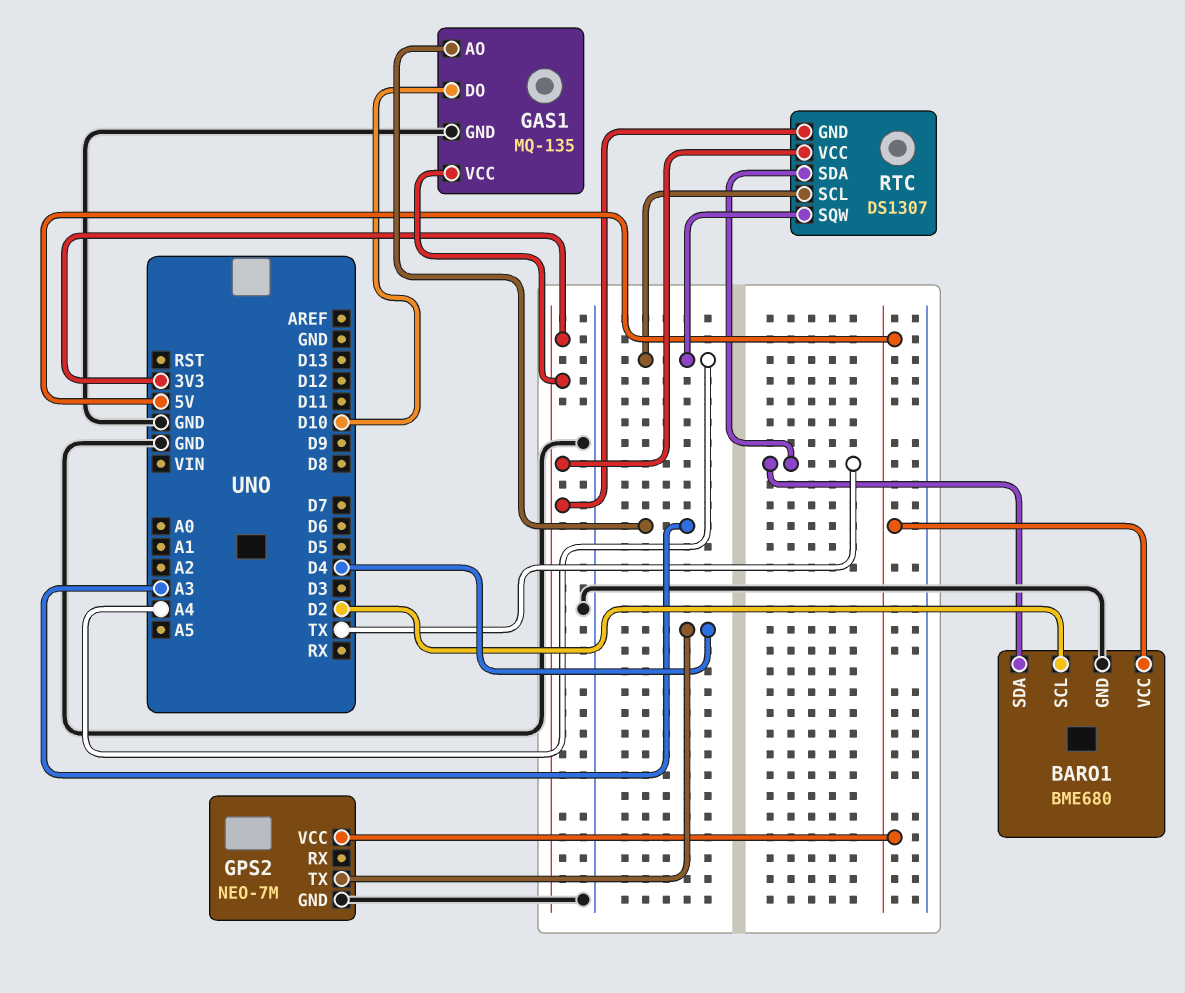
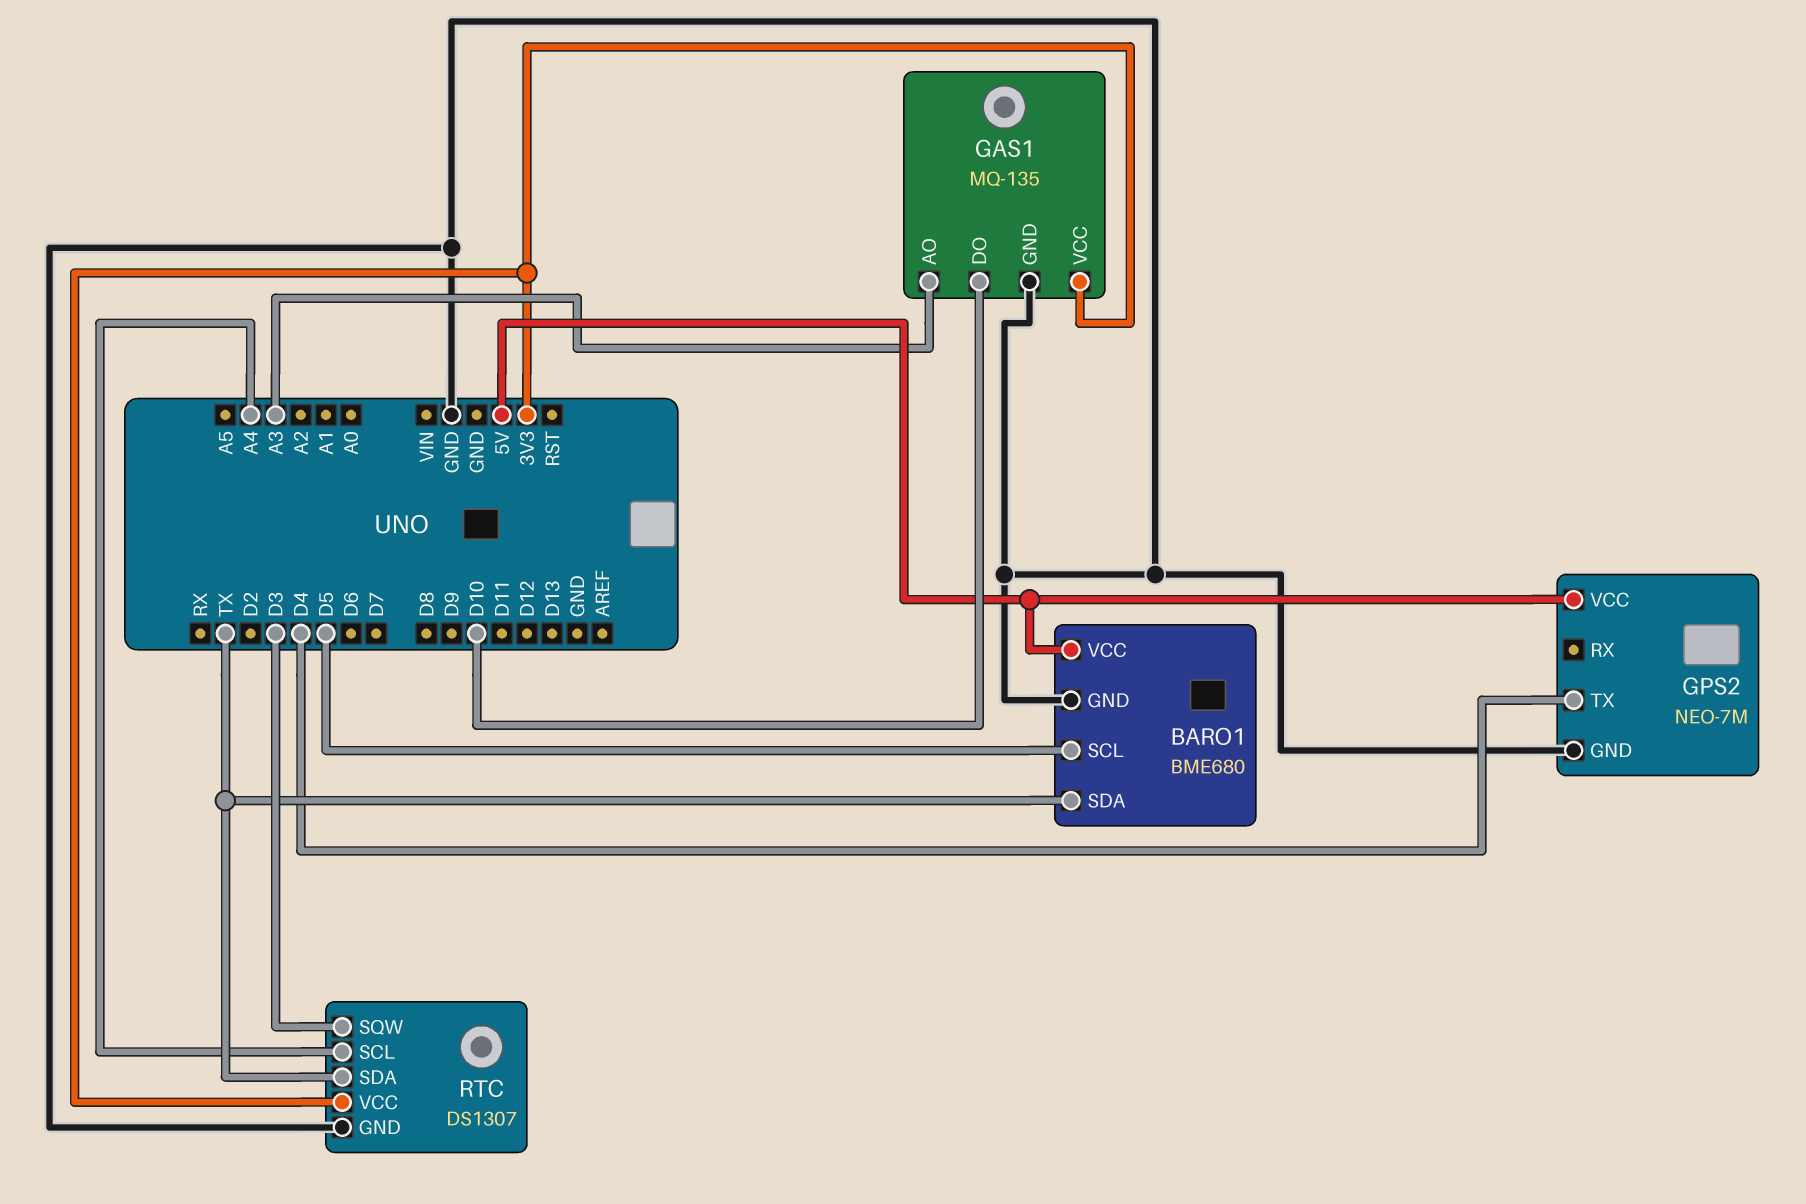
BARO1 pin SCL: D2 -> D5
RTC pin GND: 3V3 -> GND
RTC pin SQW: A4 -> D3

